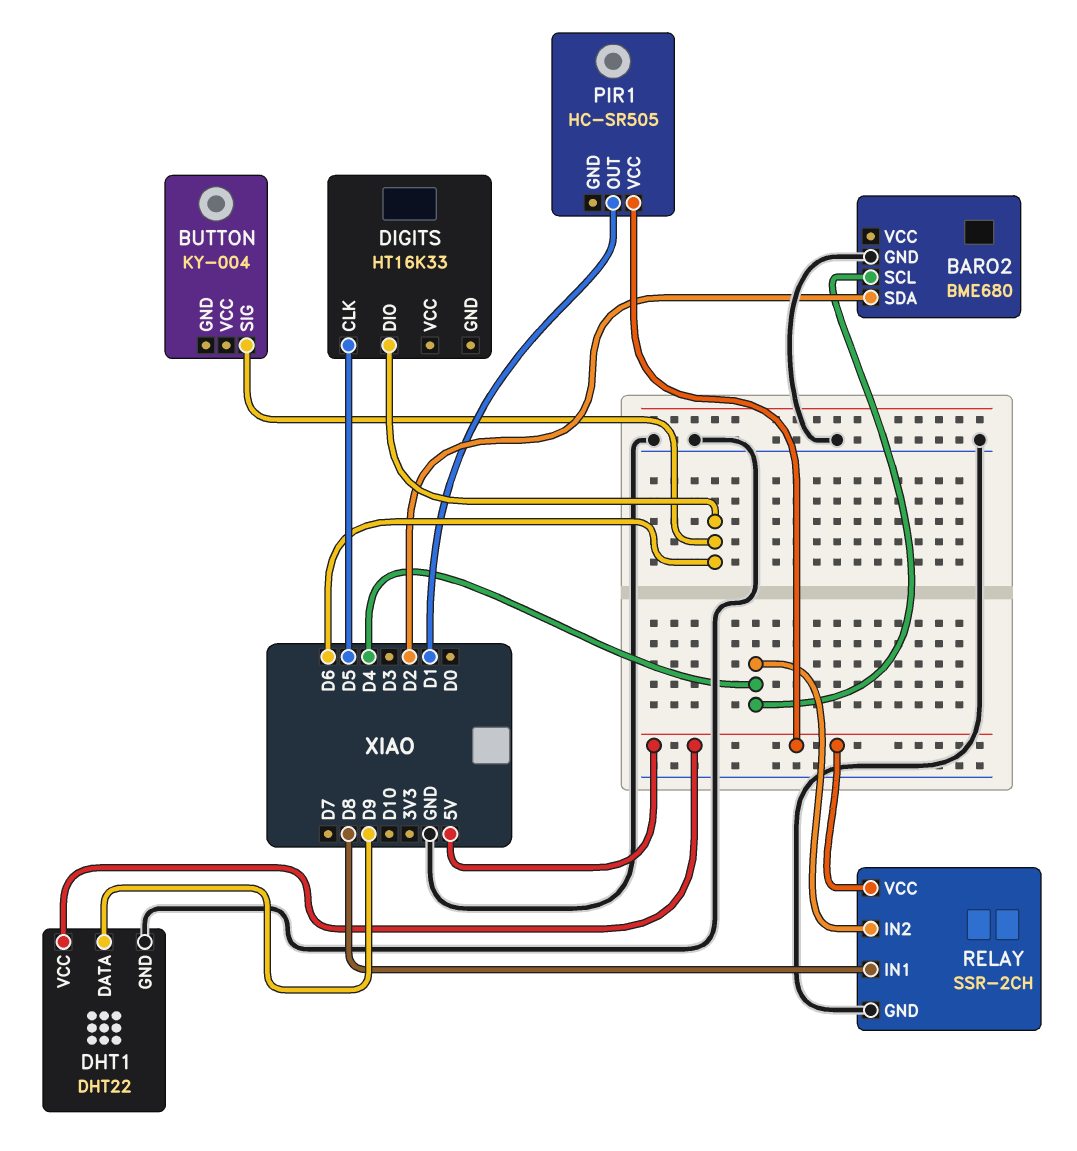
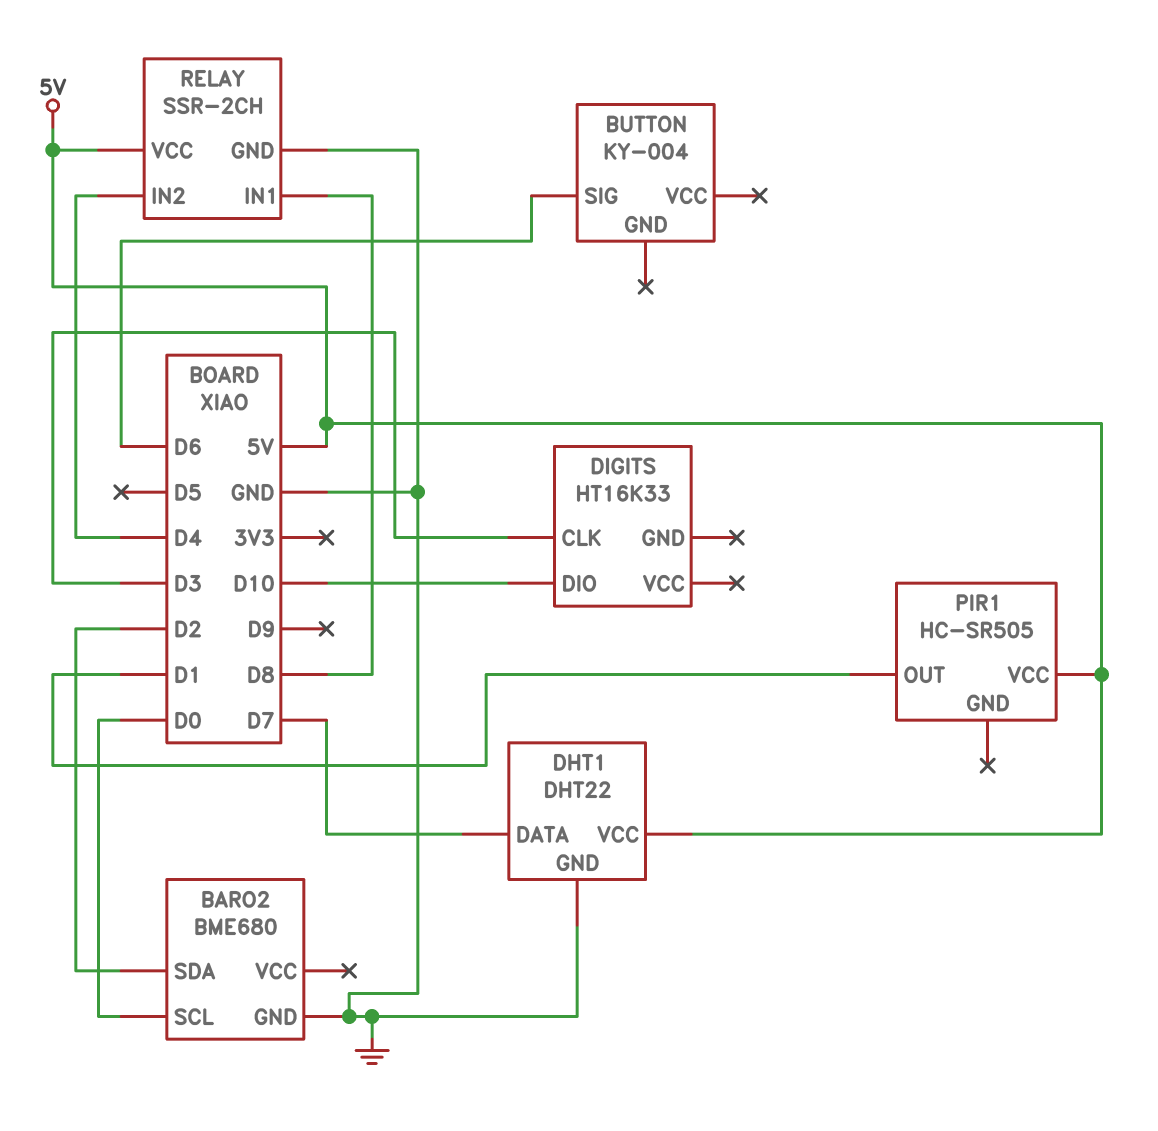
BARO2 pin SCL: D4 -> D0
DHT1 pin DATA: D9 -> D7
DIGITS pin CLK: D5 -> D3
DIGITS pin DIO: D6 -> D10

